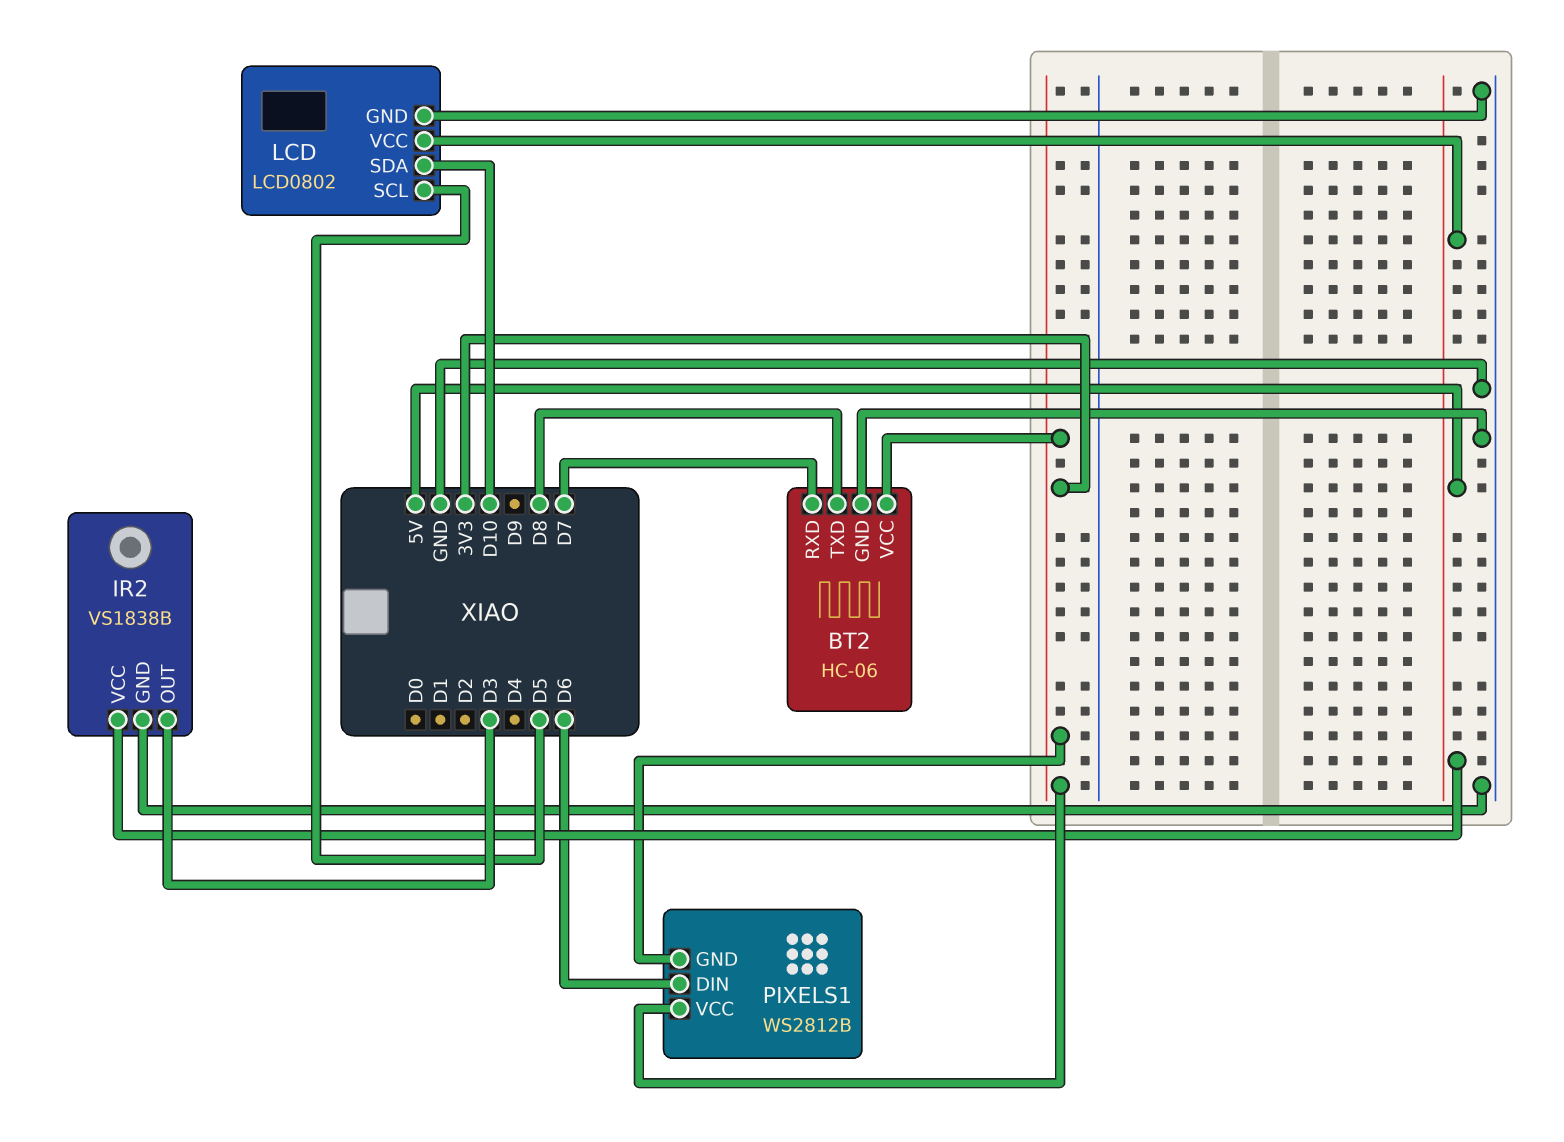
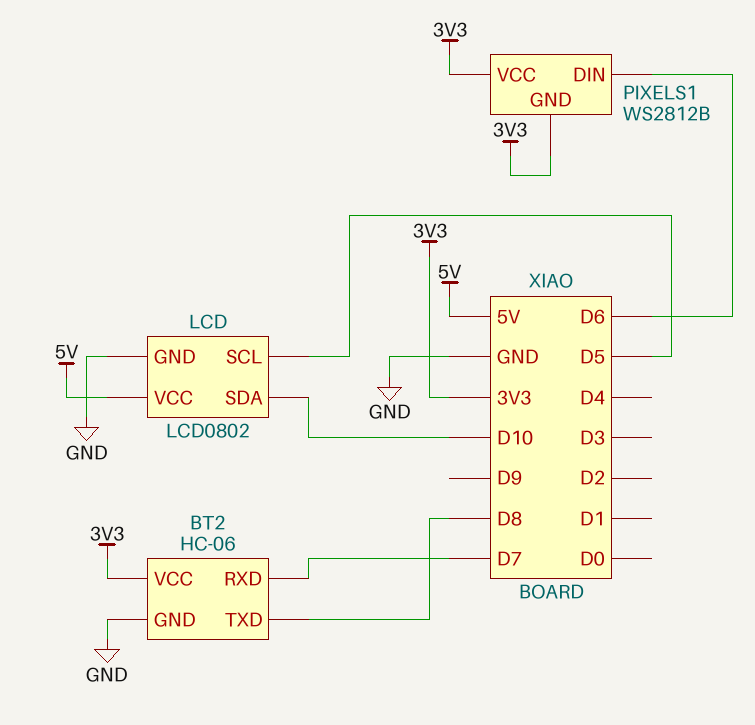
IR2: VS1838B -> none
IR2 pin GND: GND -> none
IR2 pin OUT: D3 -> none
IR2 pin VCC: 5V -> none

